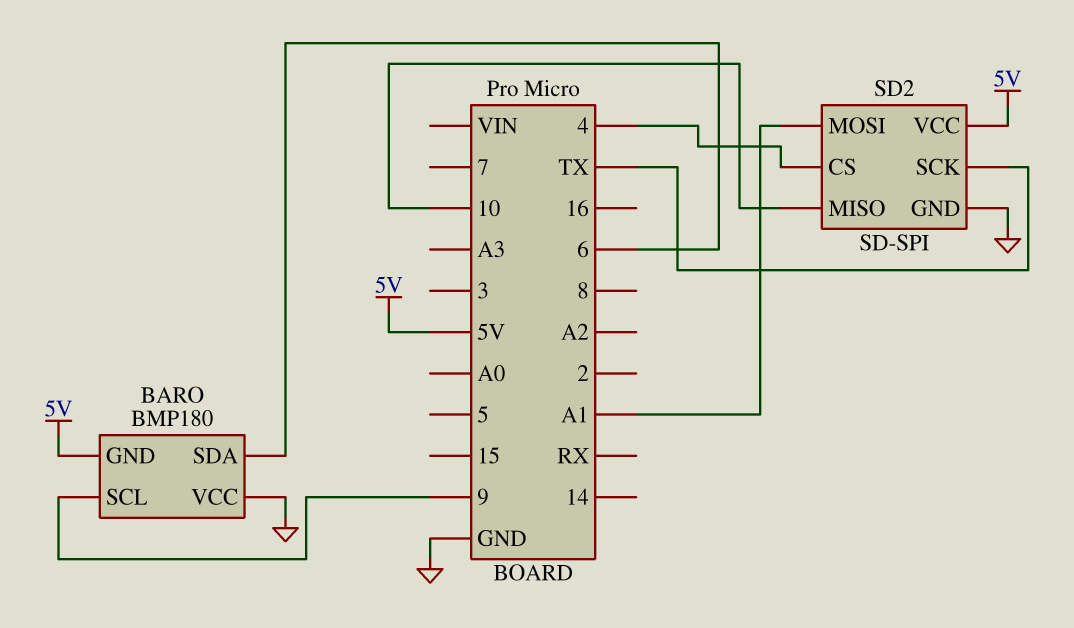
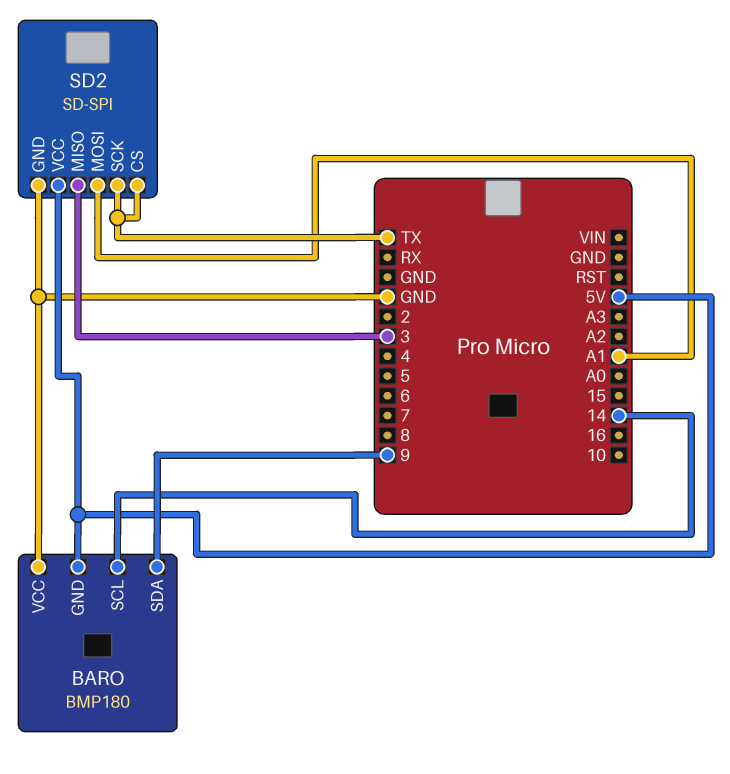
BARO pin SCL: 9 -> 14
BARO pin SDA: 6 -> 9
SD2 pin CS: 4 -> TX
SD2 pin MISO: 10 -> 3

